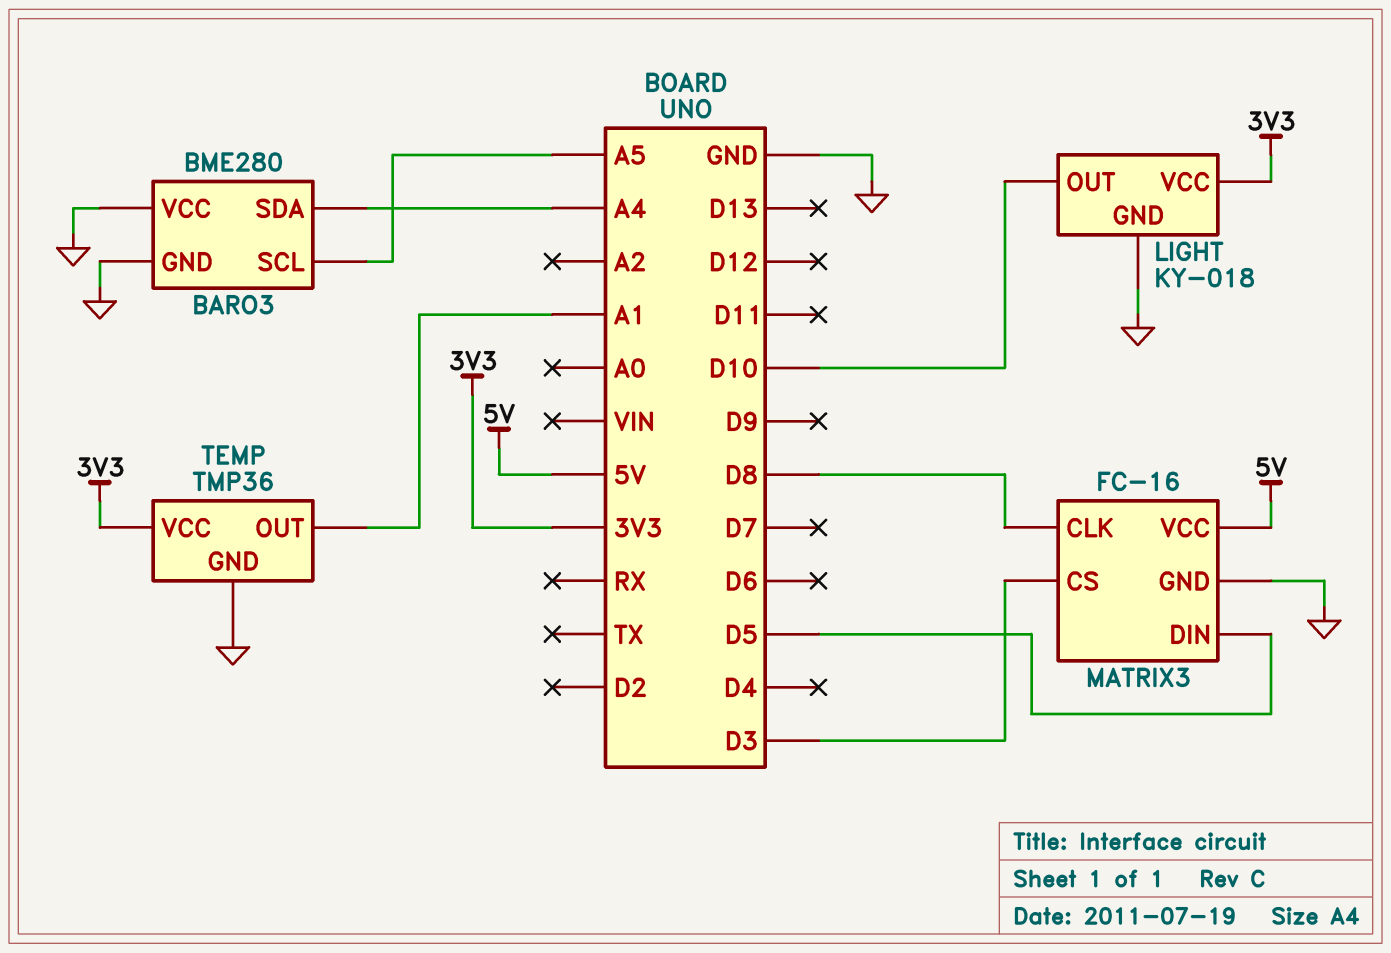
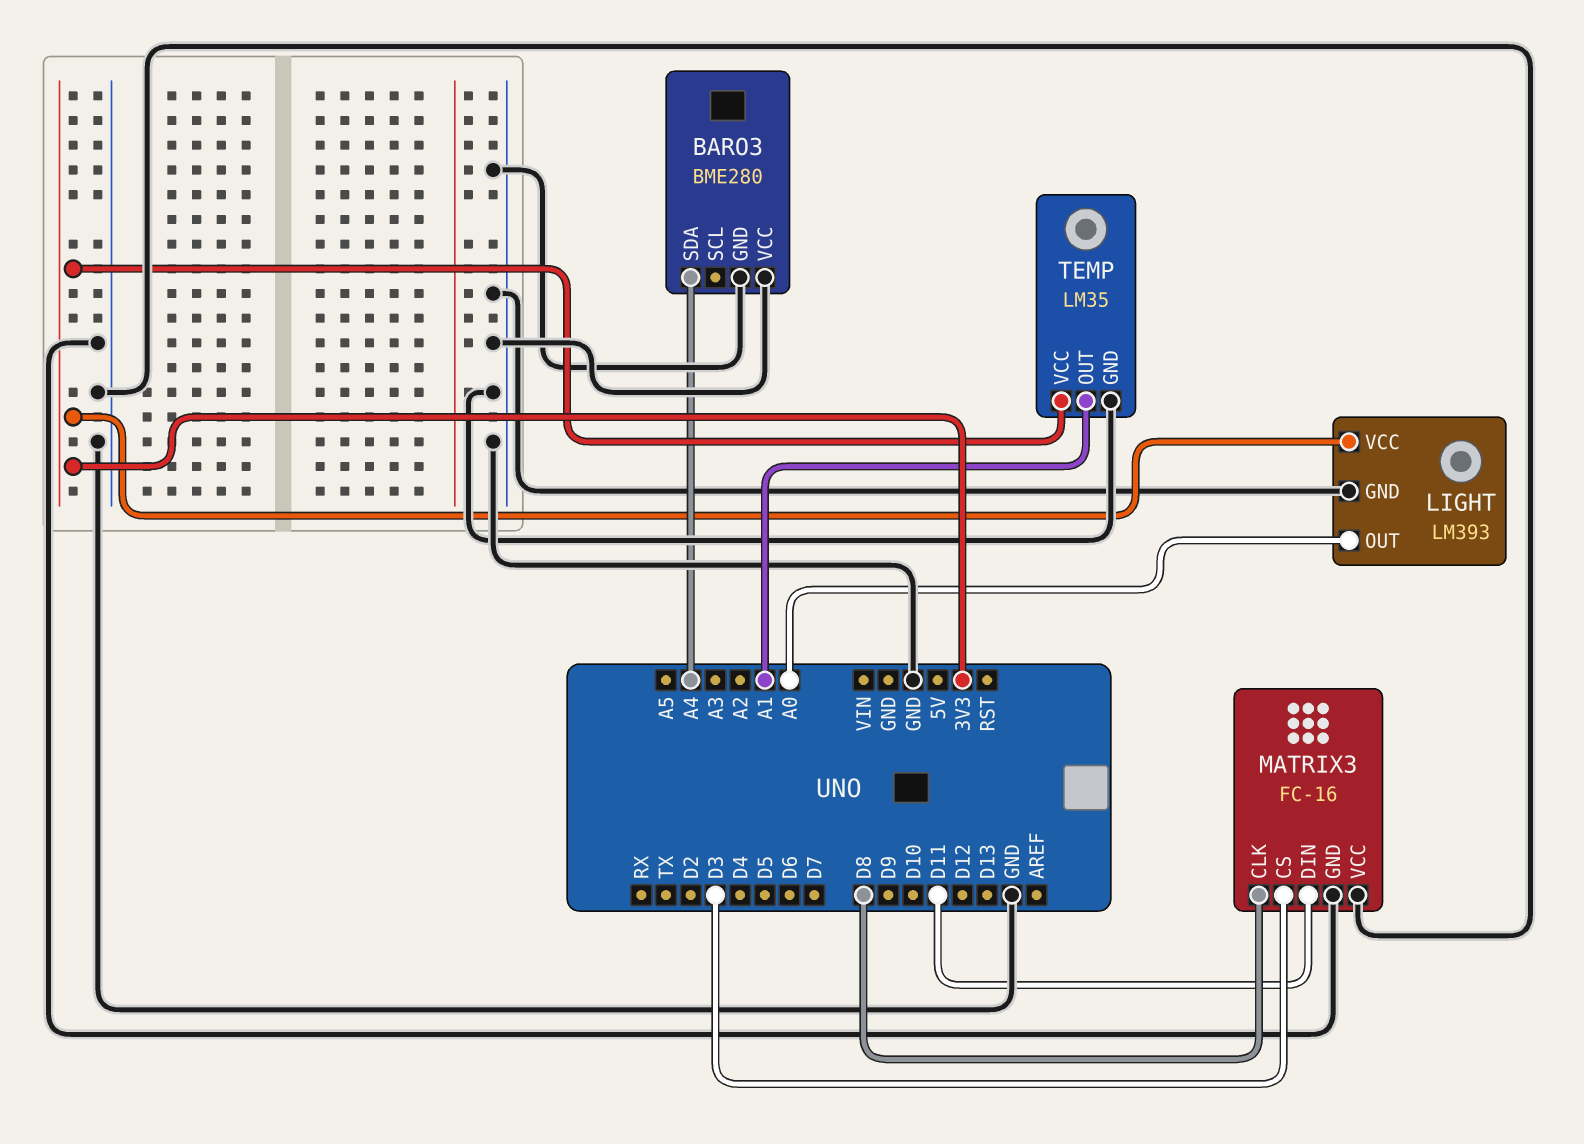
BARO3 pin SCL: A5 -> none
LIGHT: KY-018 -> LM393
LIGHT pin OUT: D10 -> A0
MATRIX3 pin DIN: D5 -> D11
MATRIX3 pin VCC: 5V -> GND
TEMP: TMP36 -> LM35

